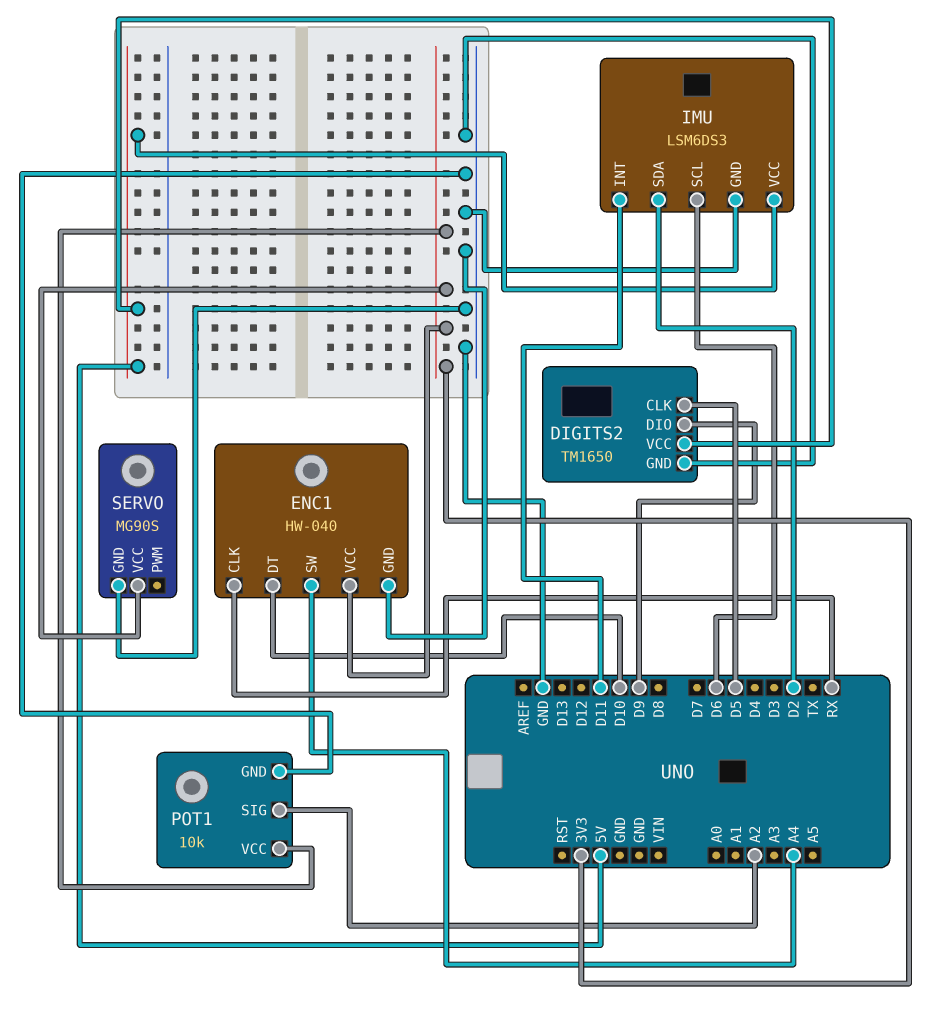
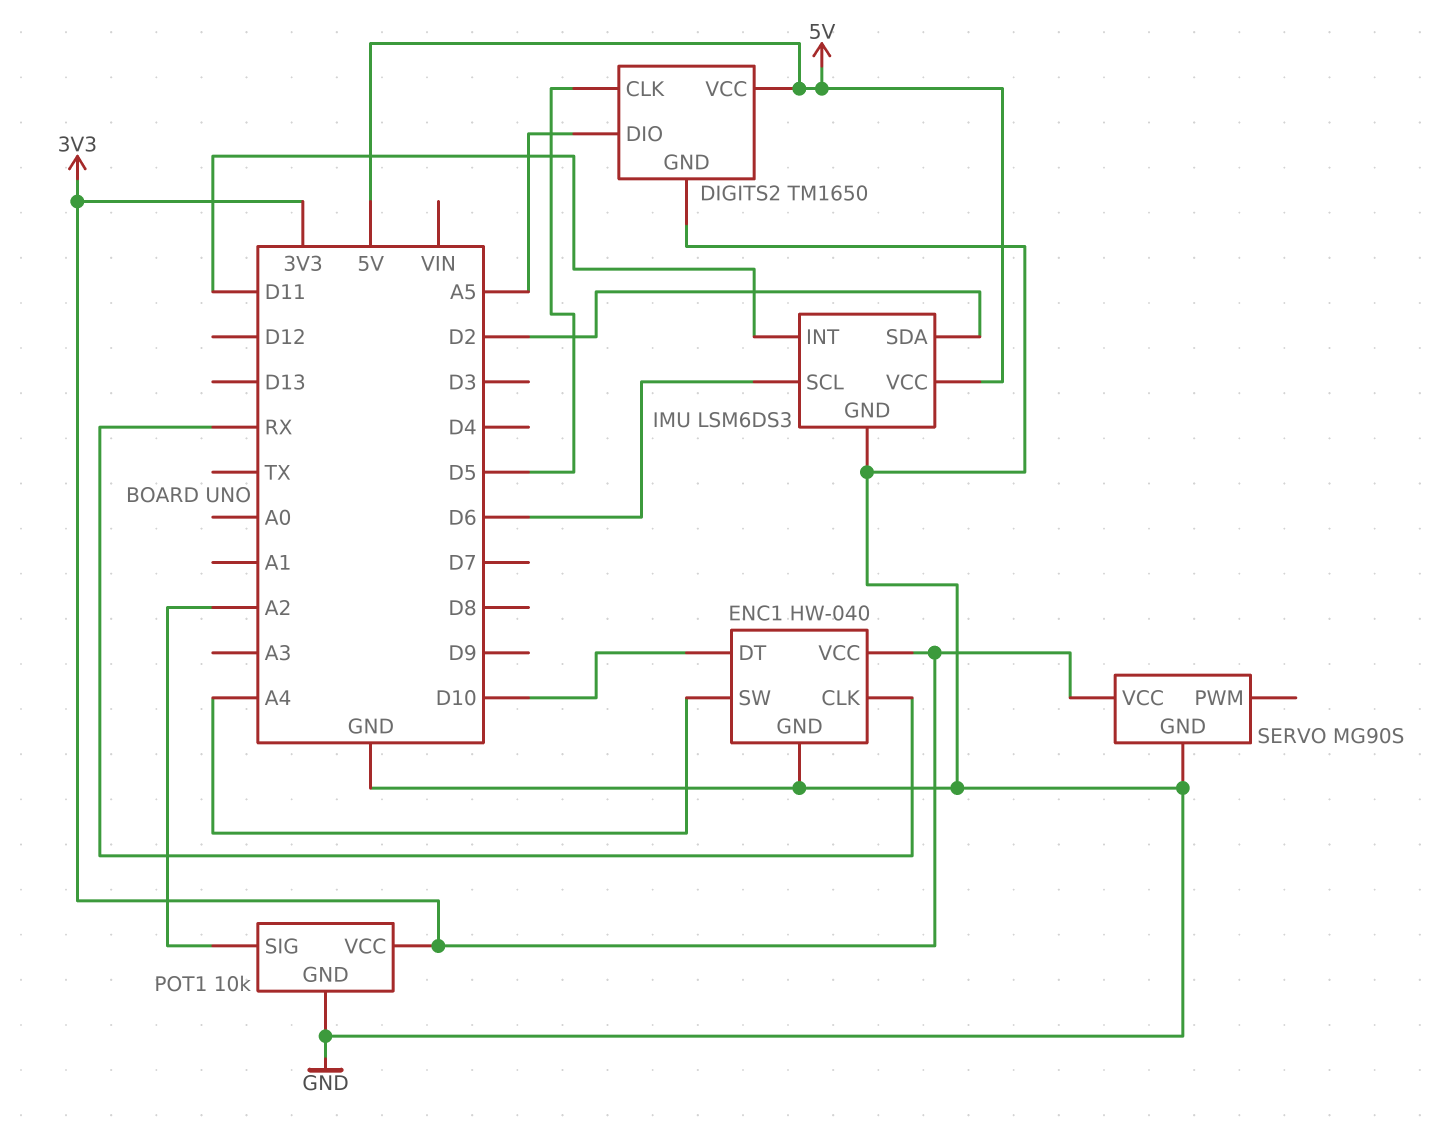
DIGITS2 pin DIO: D9 -> A5

